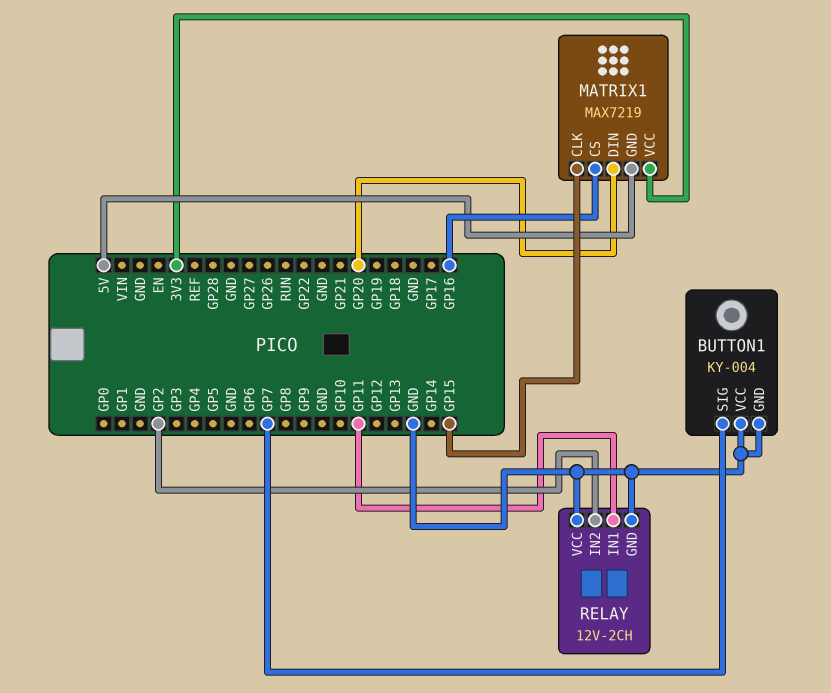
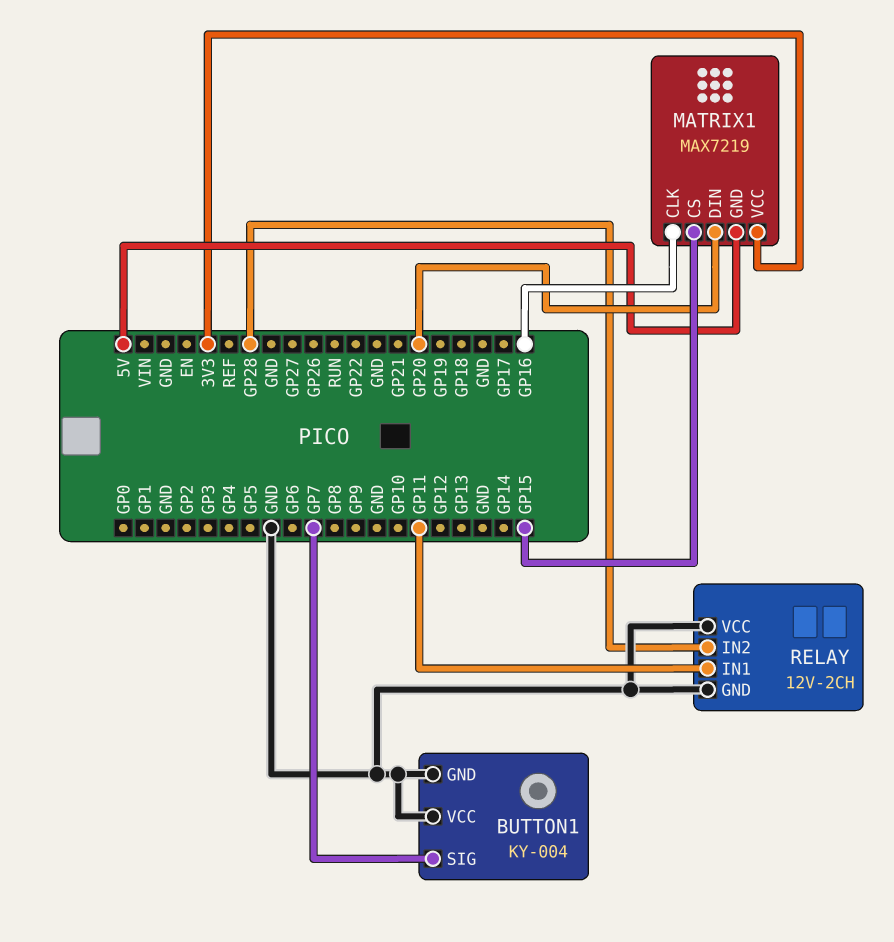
MATRIX1 pin CLK: GP15 -> GP16
MATRIX1 pin CS: GP16 -> GP15
RELAY pin IN2: GP2 -> GP28

